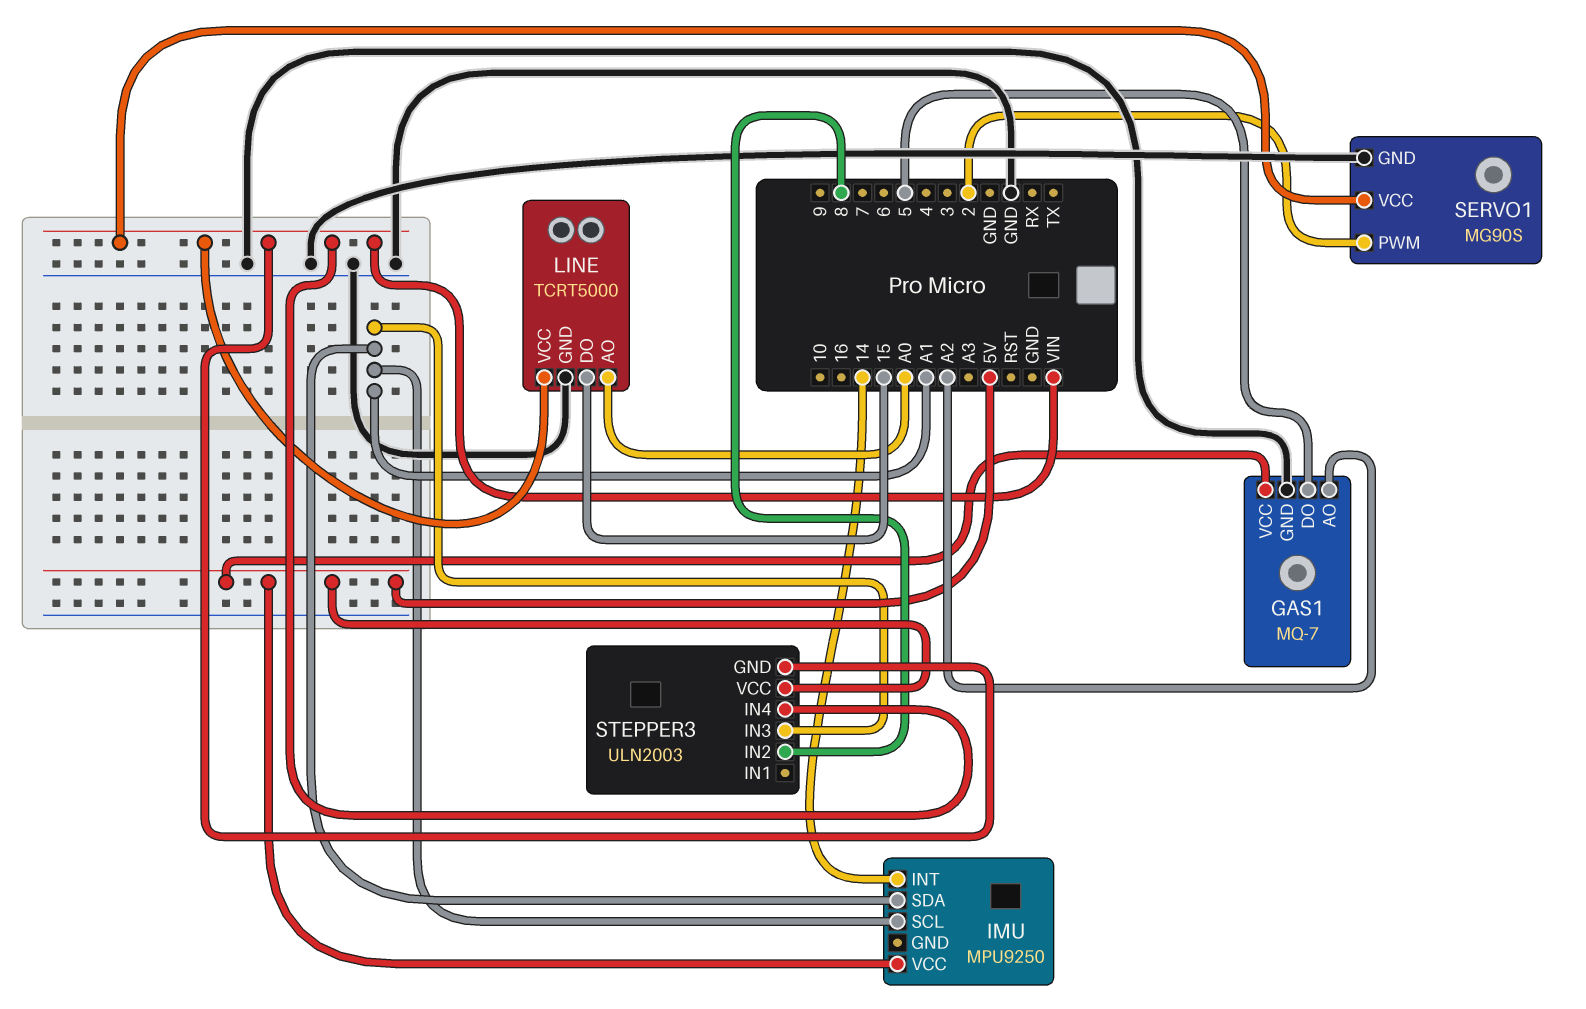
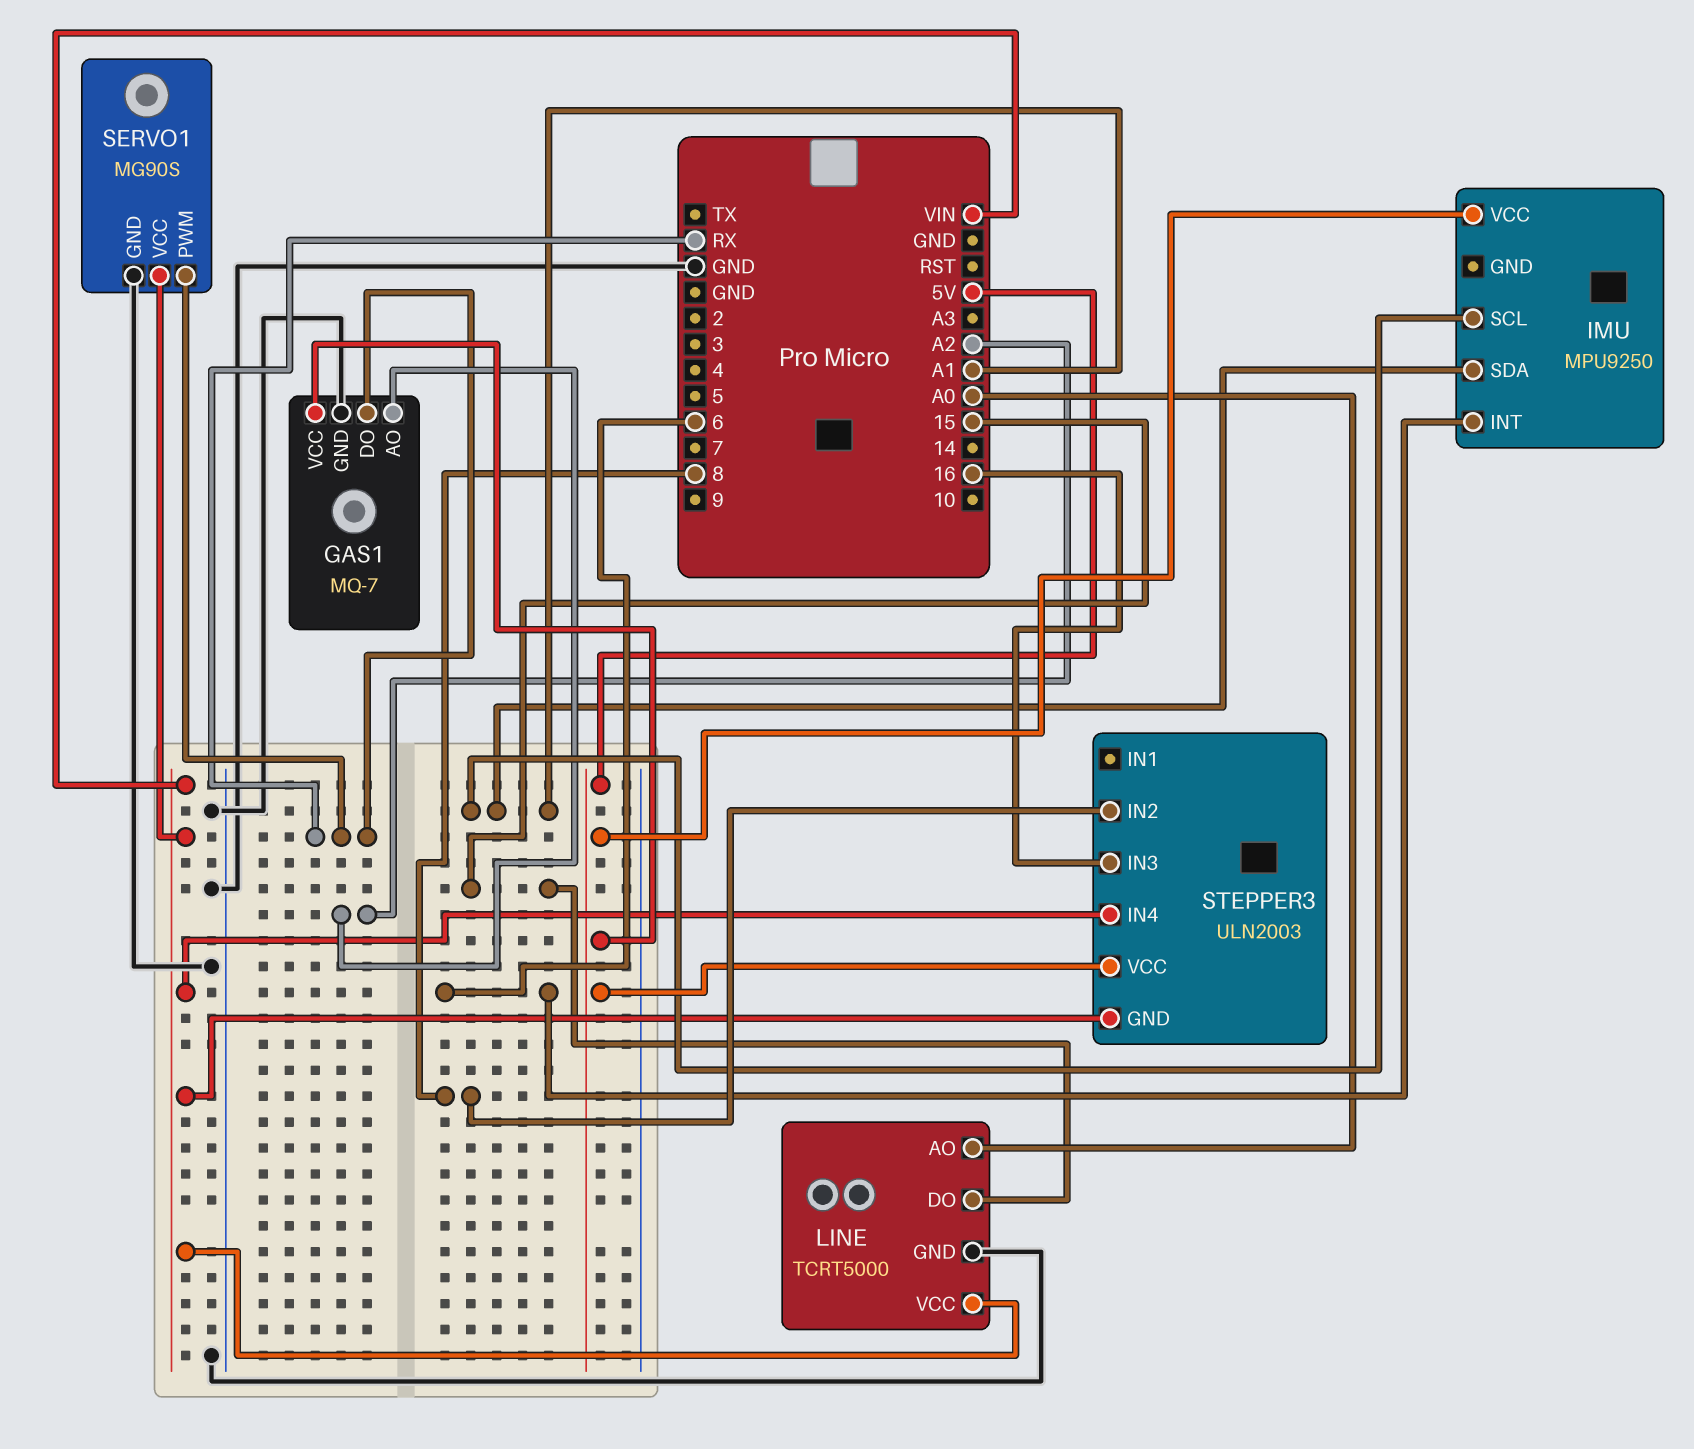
GAS1 pin DO: 5 -> RX
IMU pin INT: 14 -> 6
SERVO1 pin PWM: 2 -> RX
STEPPER3 pin IN3: A1 -> 16

